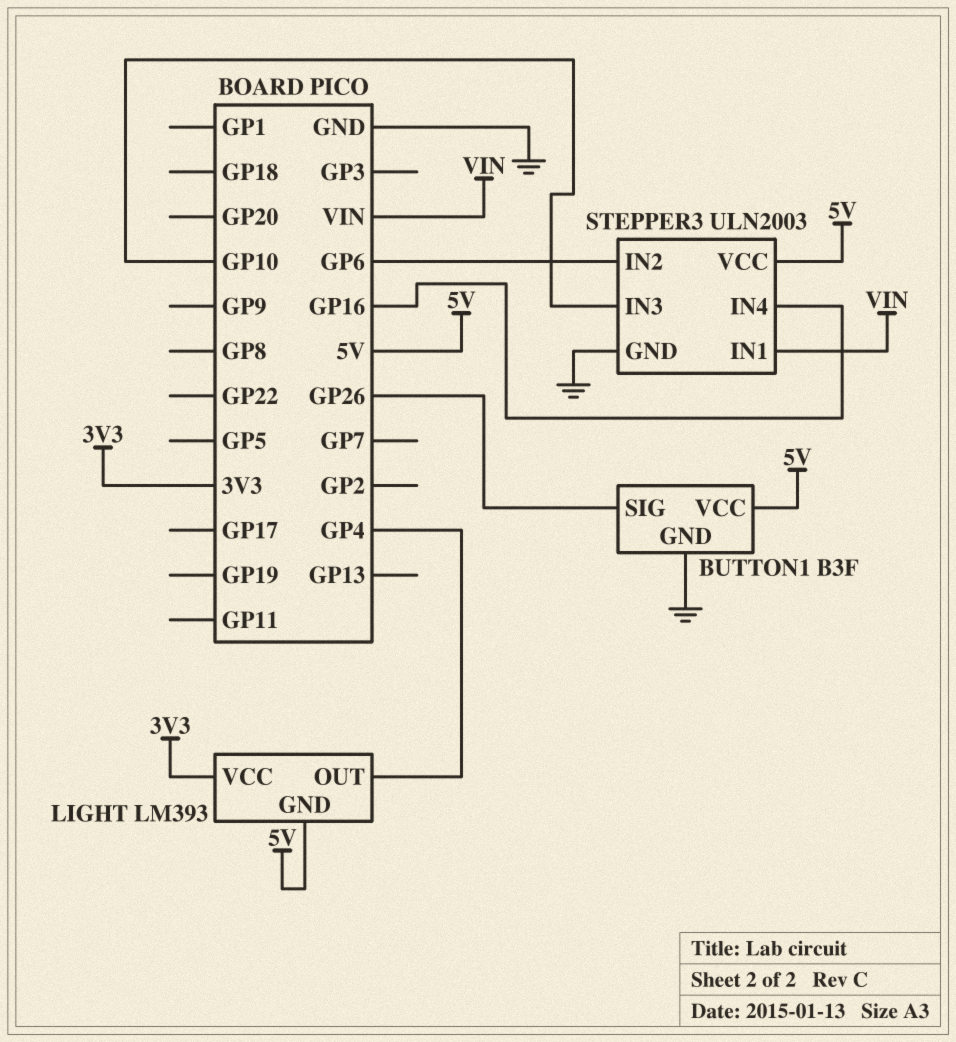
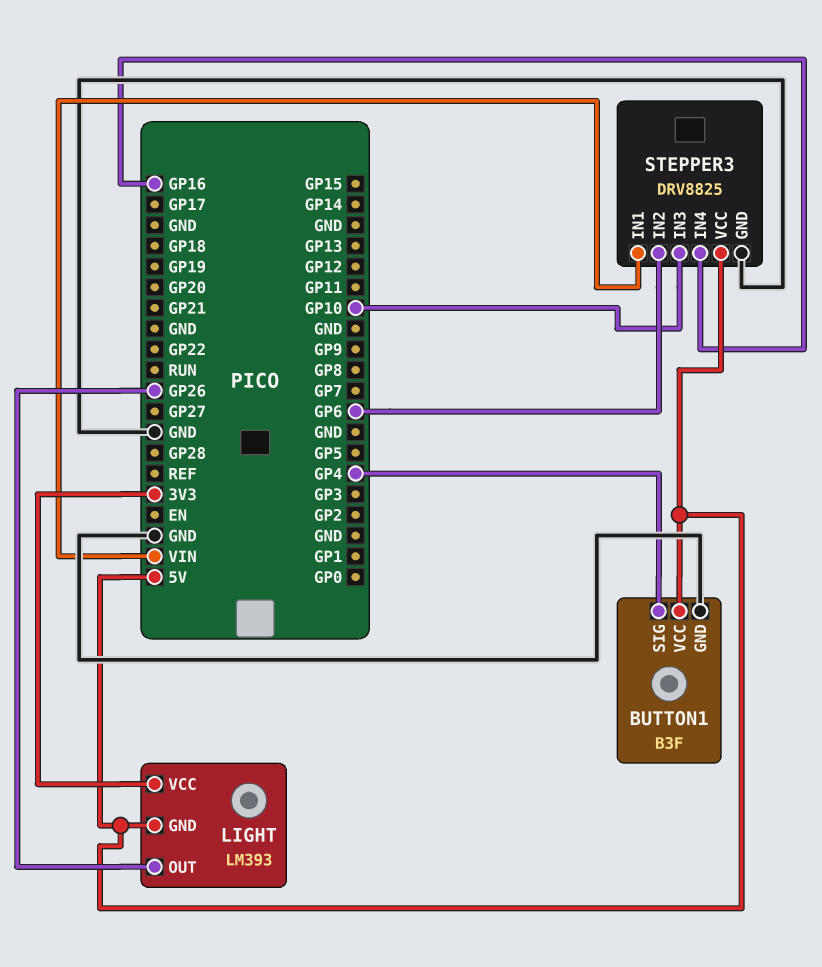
BUTTON1 pin SIG: GP26 -> GP4
LIGHT pin OUT: GP4 -> GP26
STEPPER3: ULN2003 -> DRV8825

